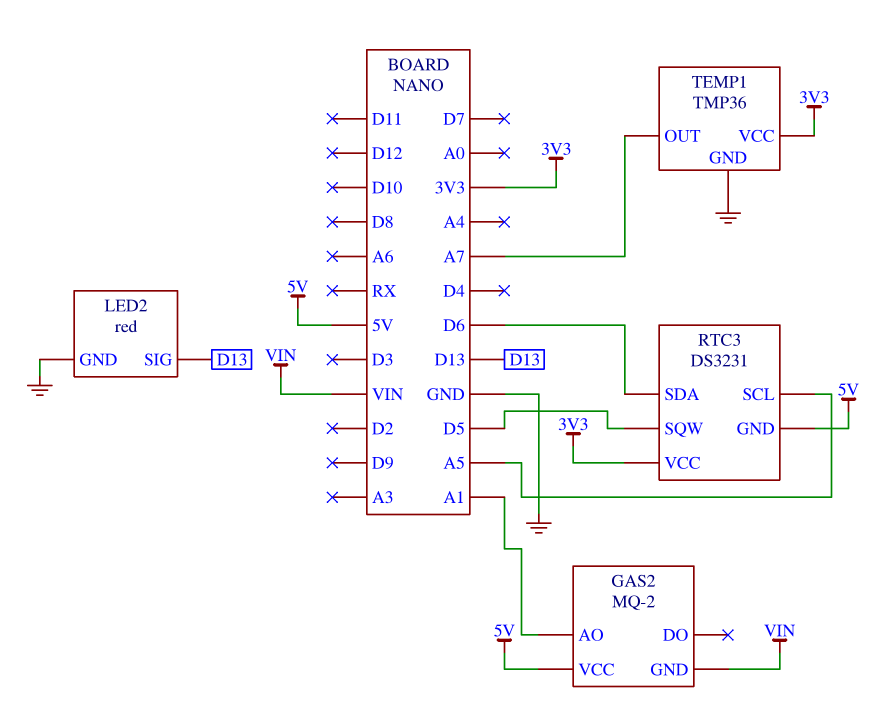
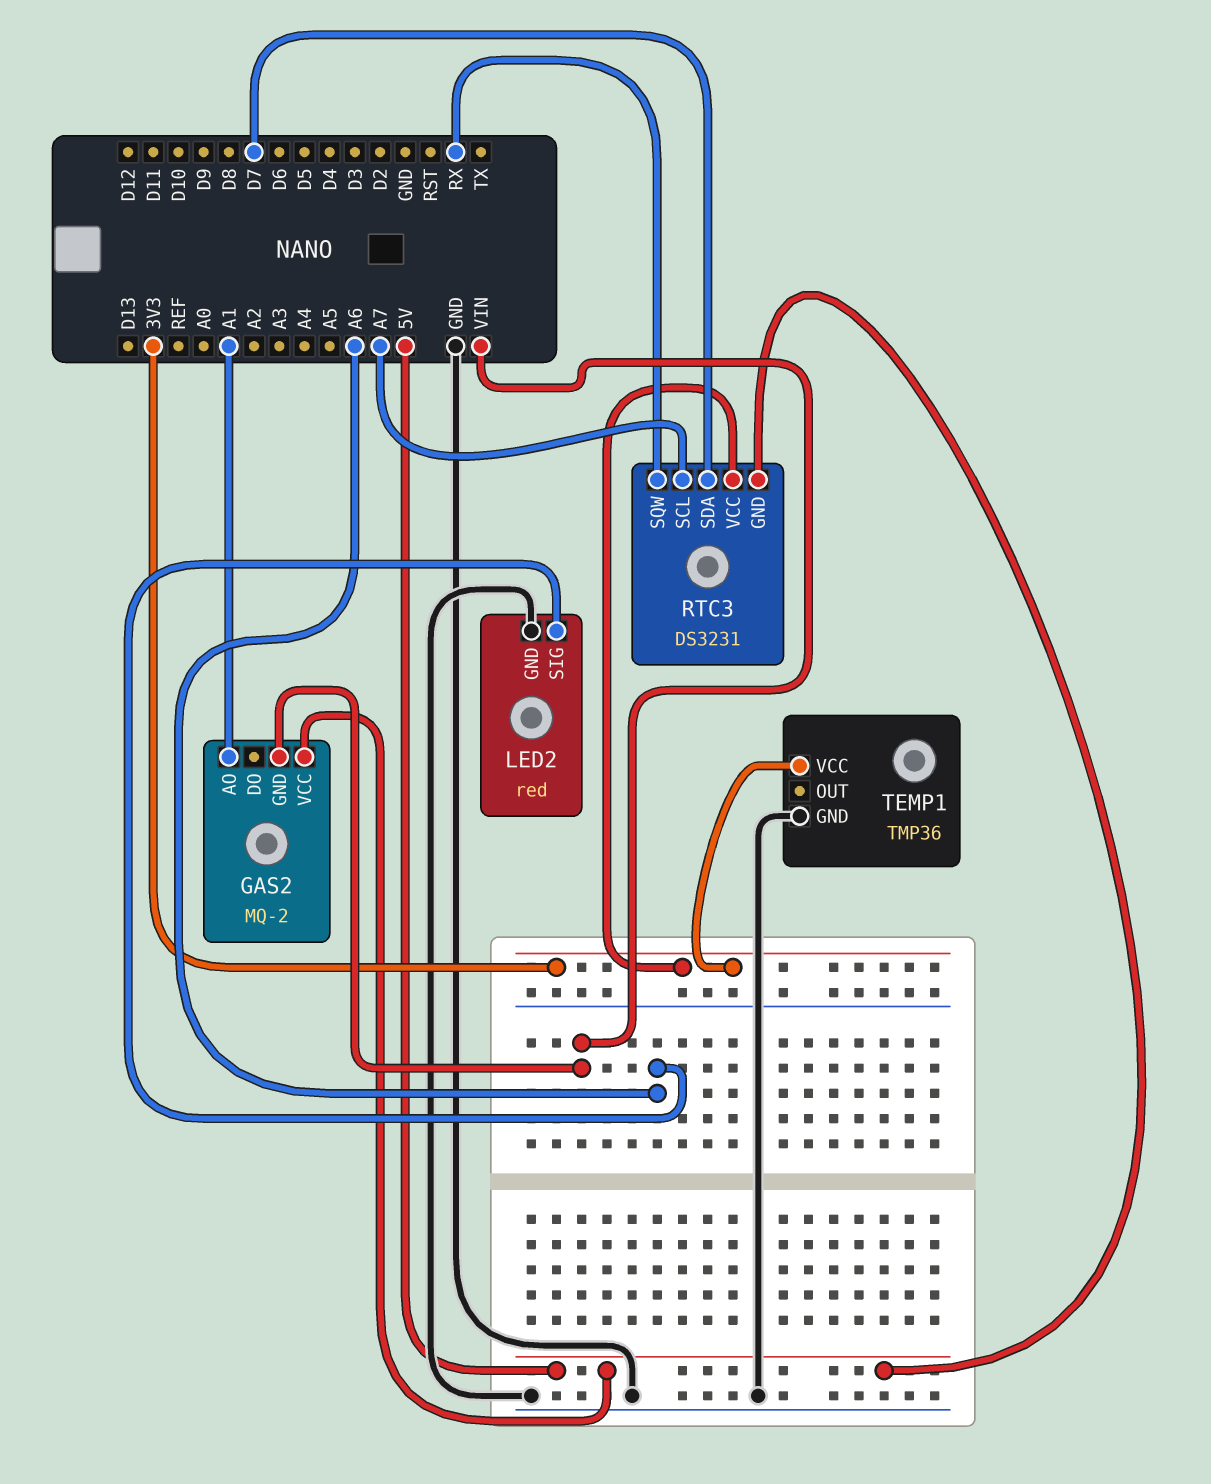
LED2 pin SIG: D13 -> A6
RTC3 pin SCL: A5 -> A7
RTC3 pin SDA: D6 -> D7
RTC3 pin SQW: D5 -> RX
TEMP1 pin OUT: A7 -> none

